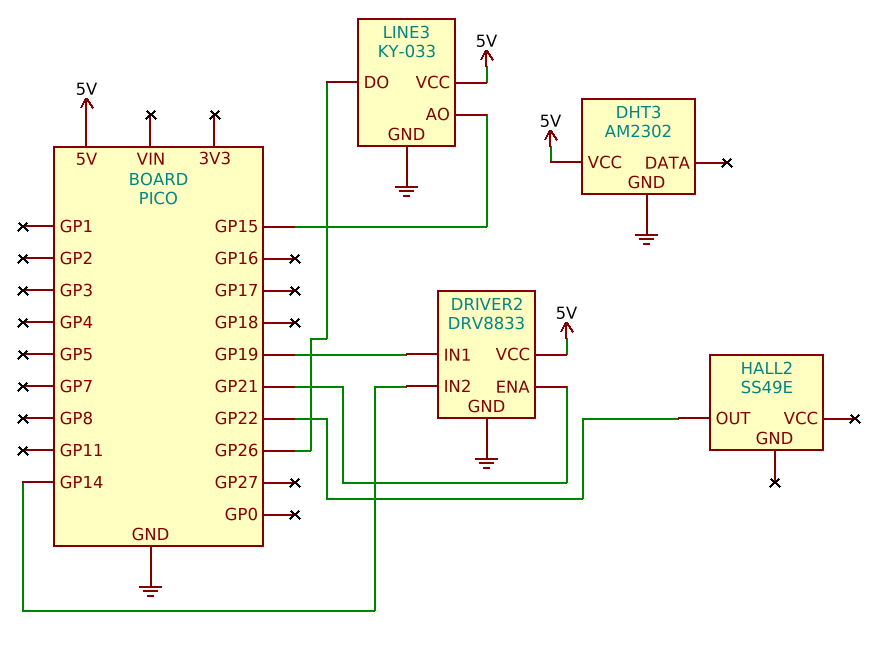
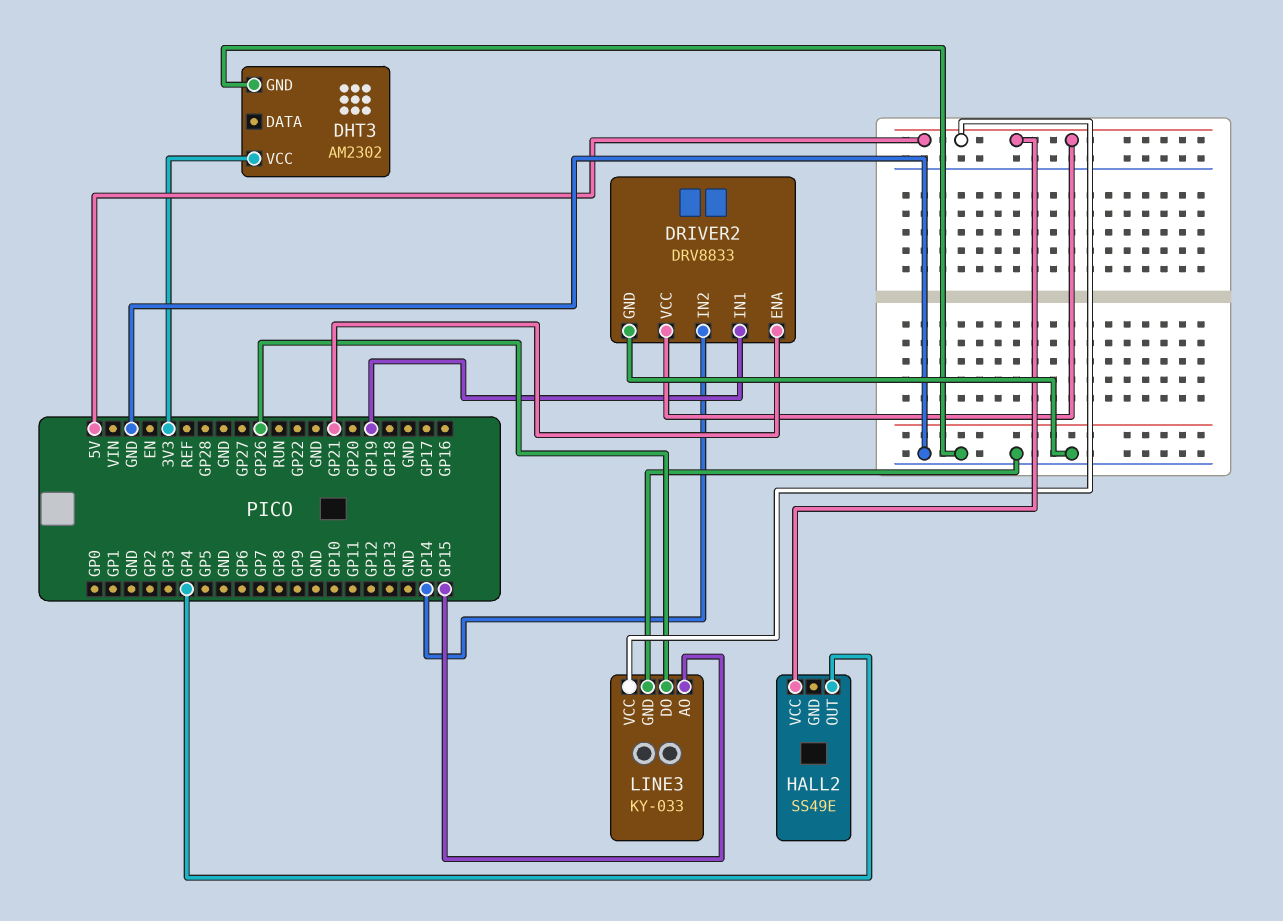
DHT3 pin VCC: 5V -> 3V3
HALL2 pin OUT: GP22 -> GP4
HALL2 pin VCC: none -> 5V

